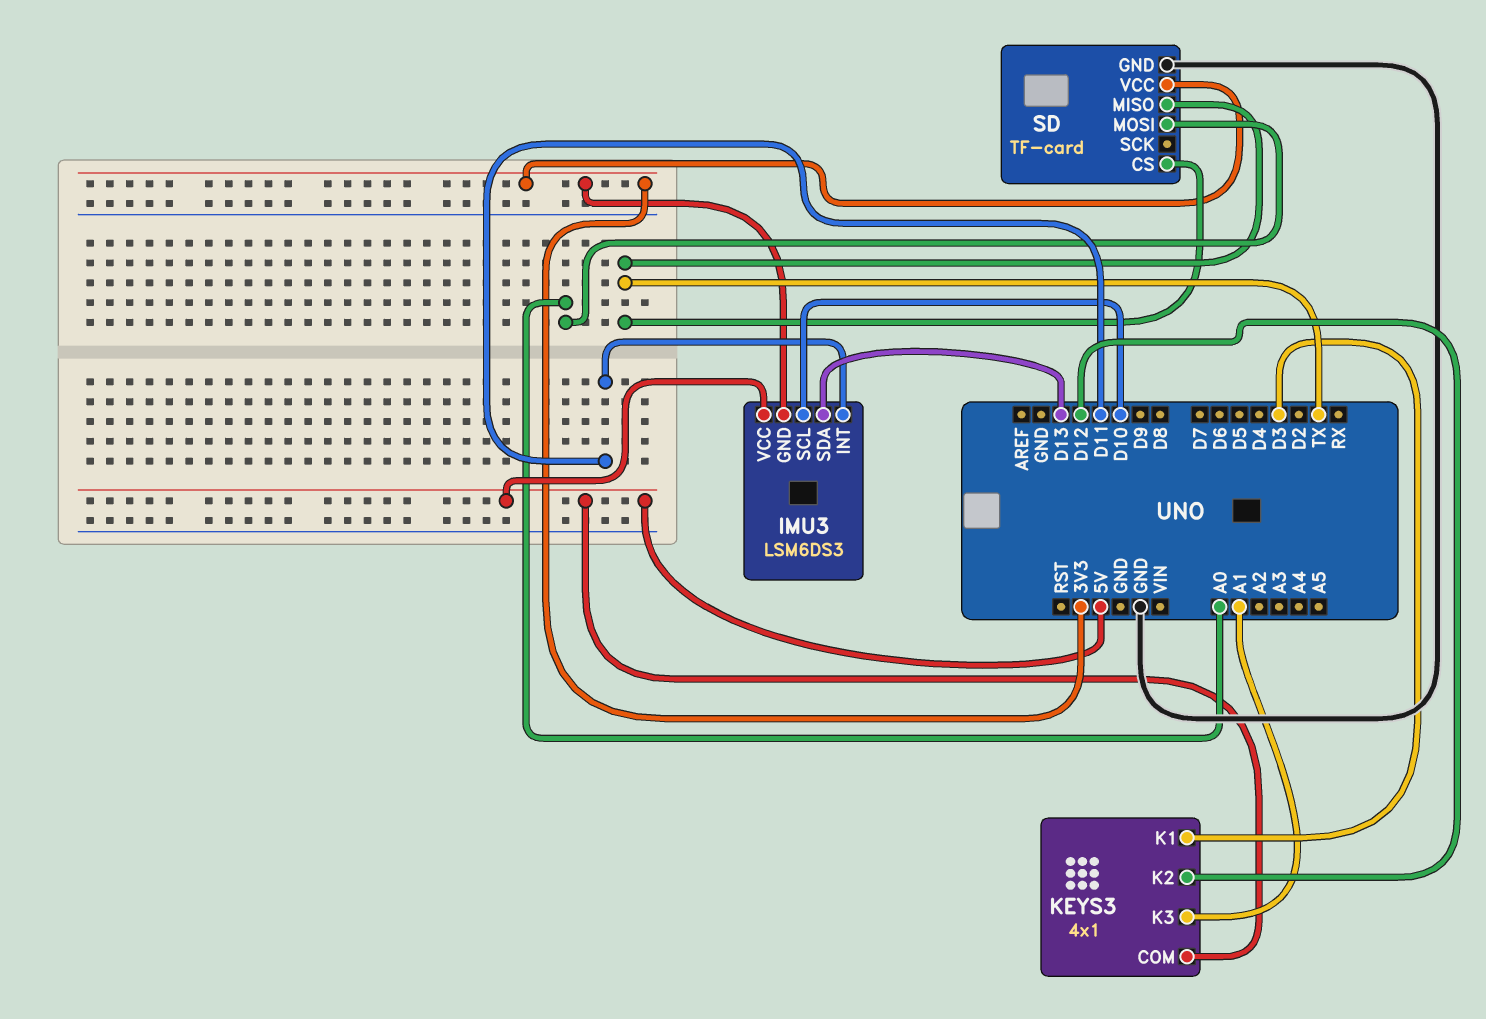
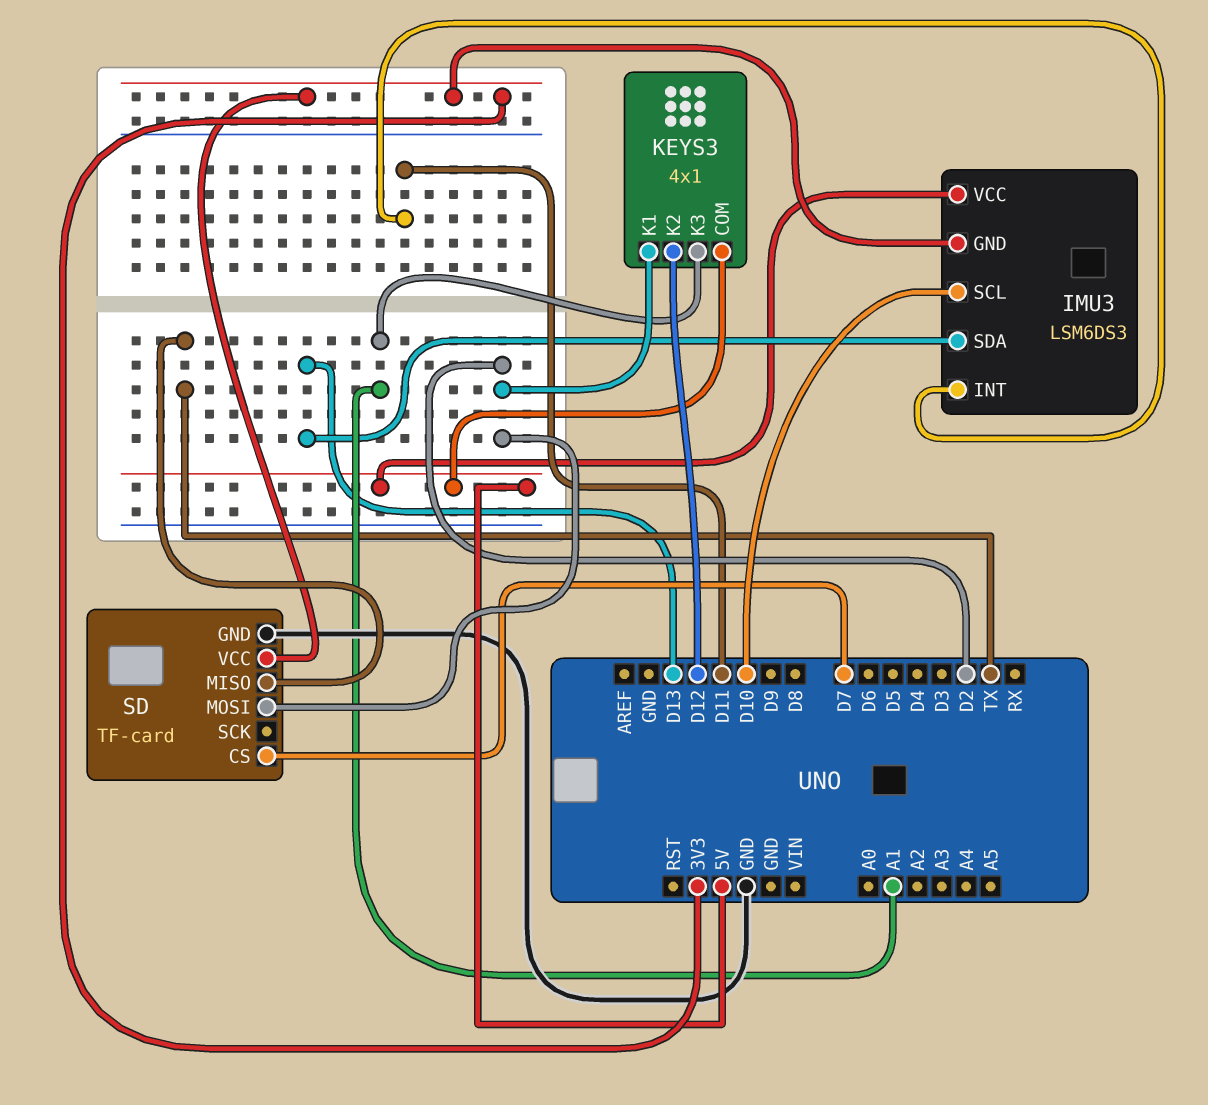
KEYS3 pin K1: D3 -> D2
SD pin CS: TX -> D7
SD pin MOSI: A0 -> D2

